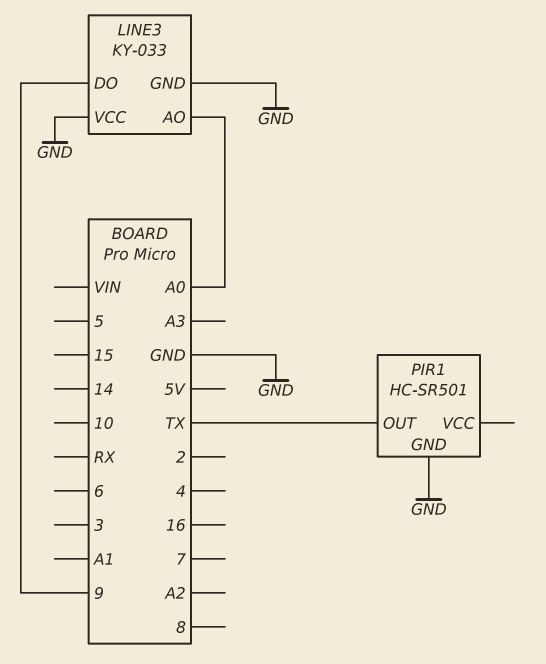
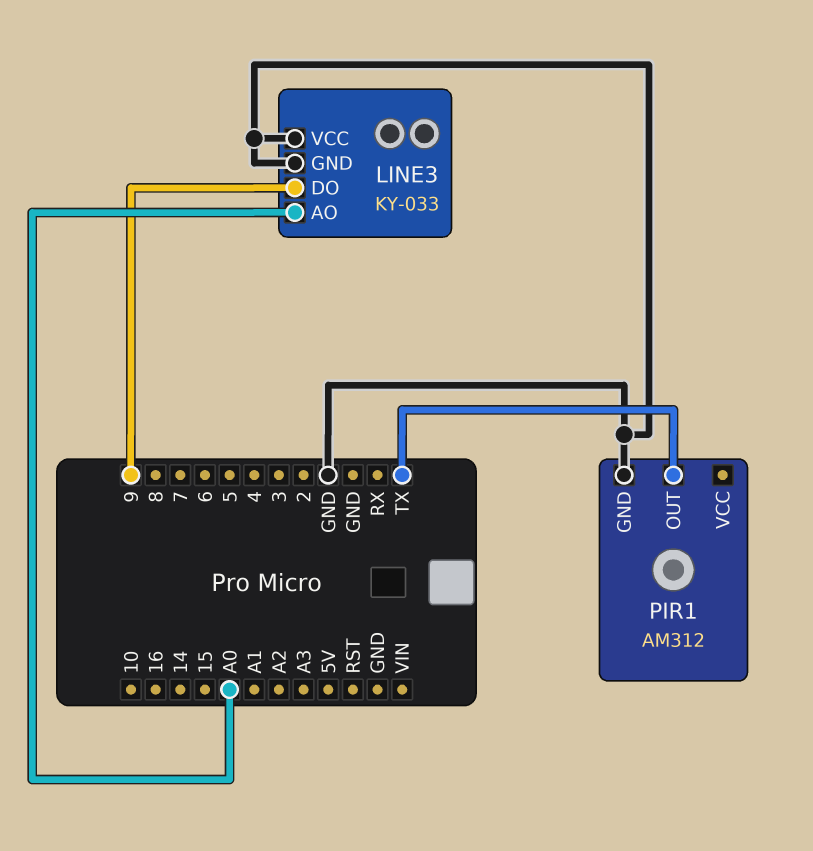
PIR1: HC-SR501 -> AM312

